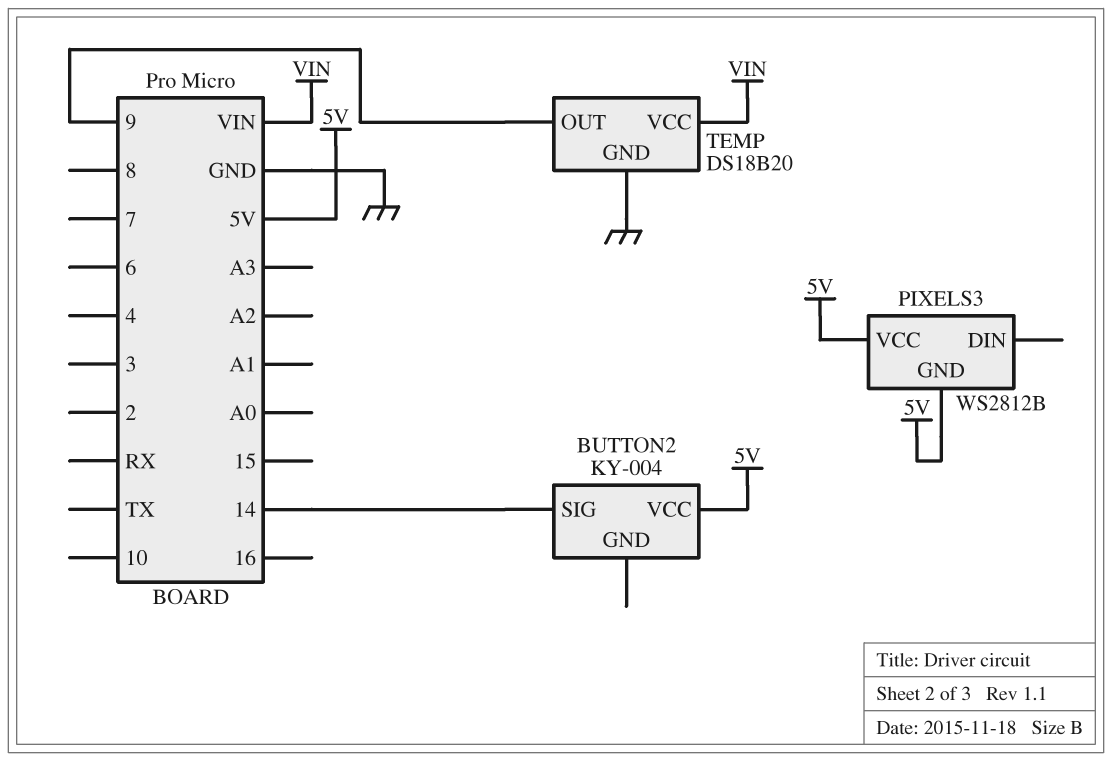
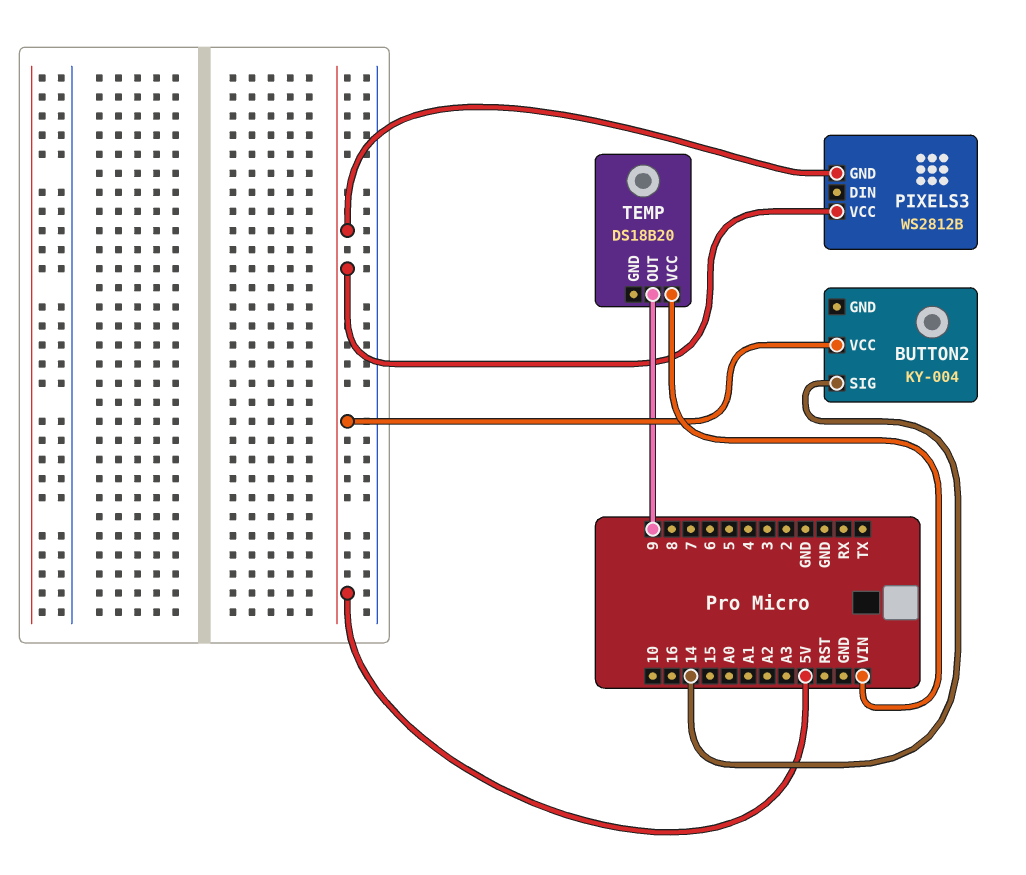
TEMP pin GND: GND -> none

